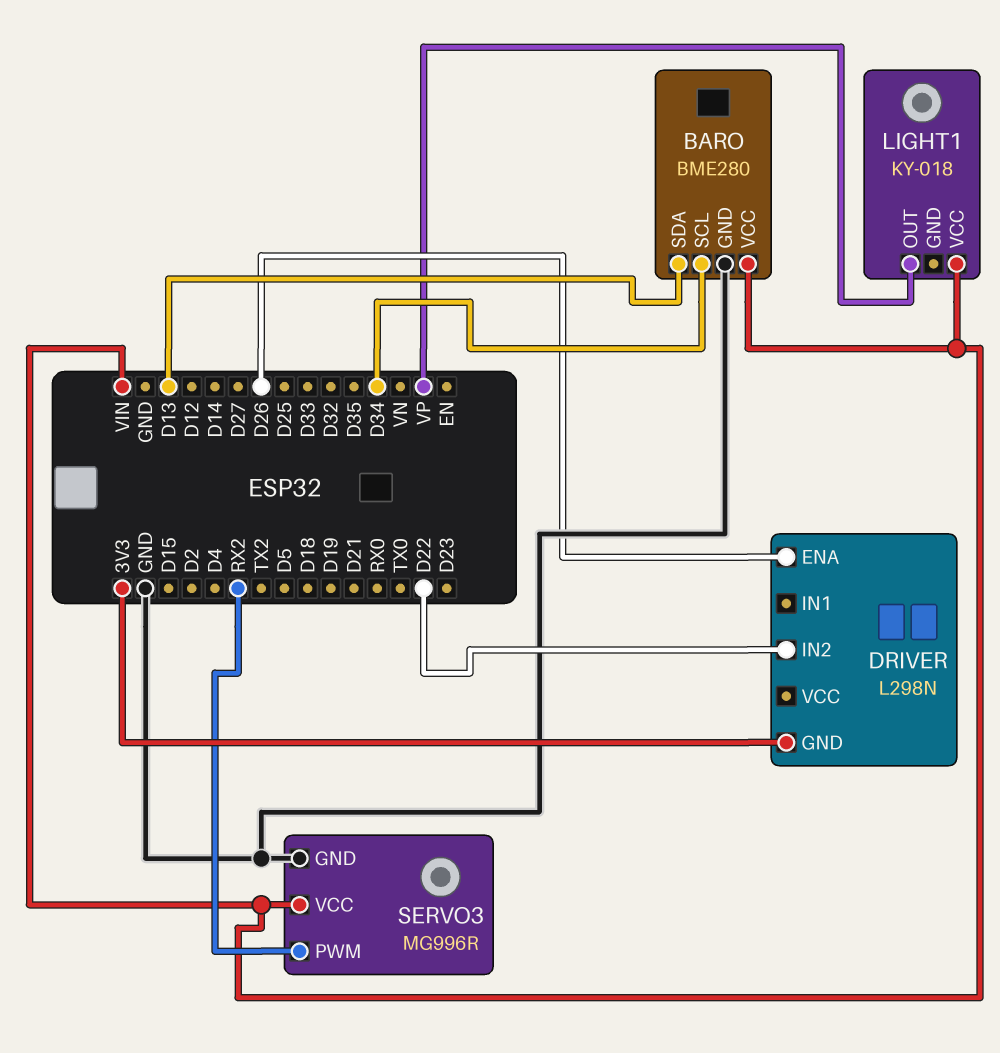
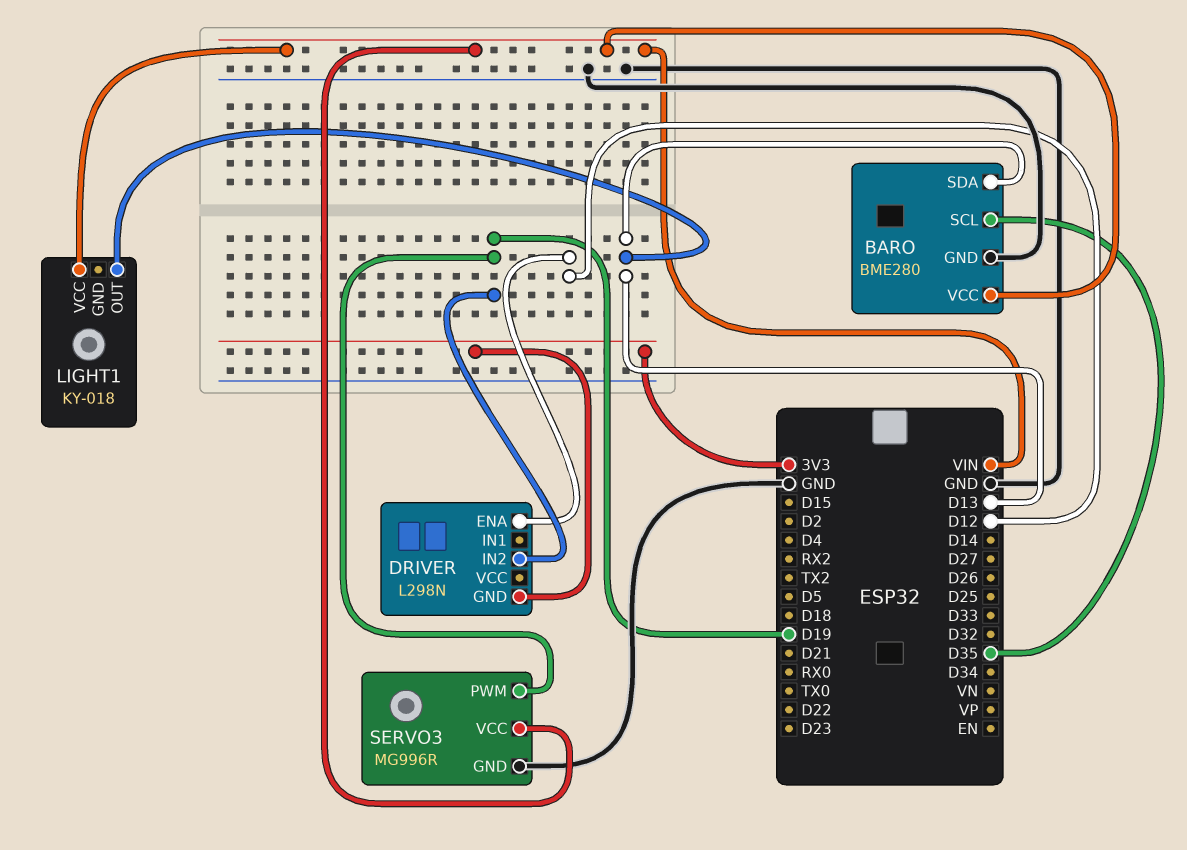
BARO pin SCL: D34 -> D35
DRIVER pin ENA: D26 -> D12
DRIVER pin IN2: D22 -> D19
LIGHT1 pin OUT: VP -> D13
SERVO3 pin PWM: RX2 -> D19

